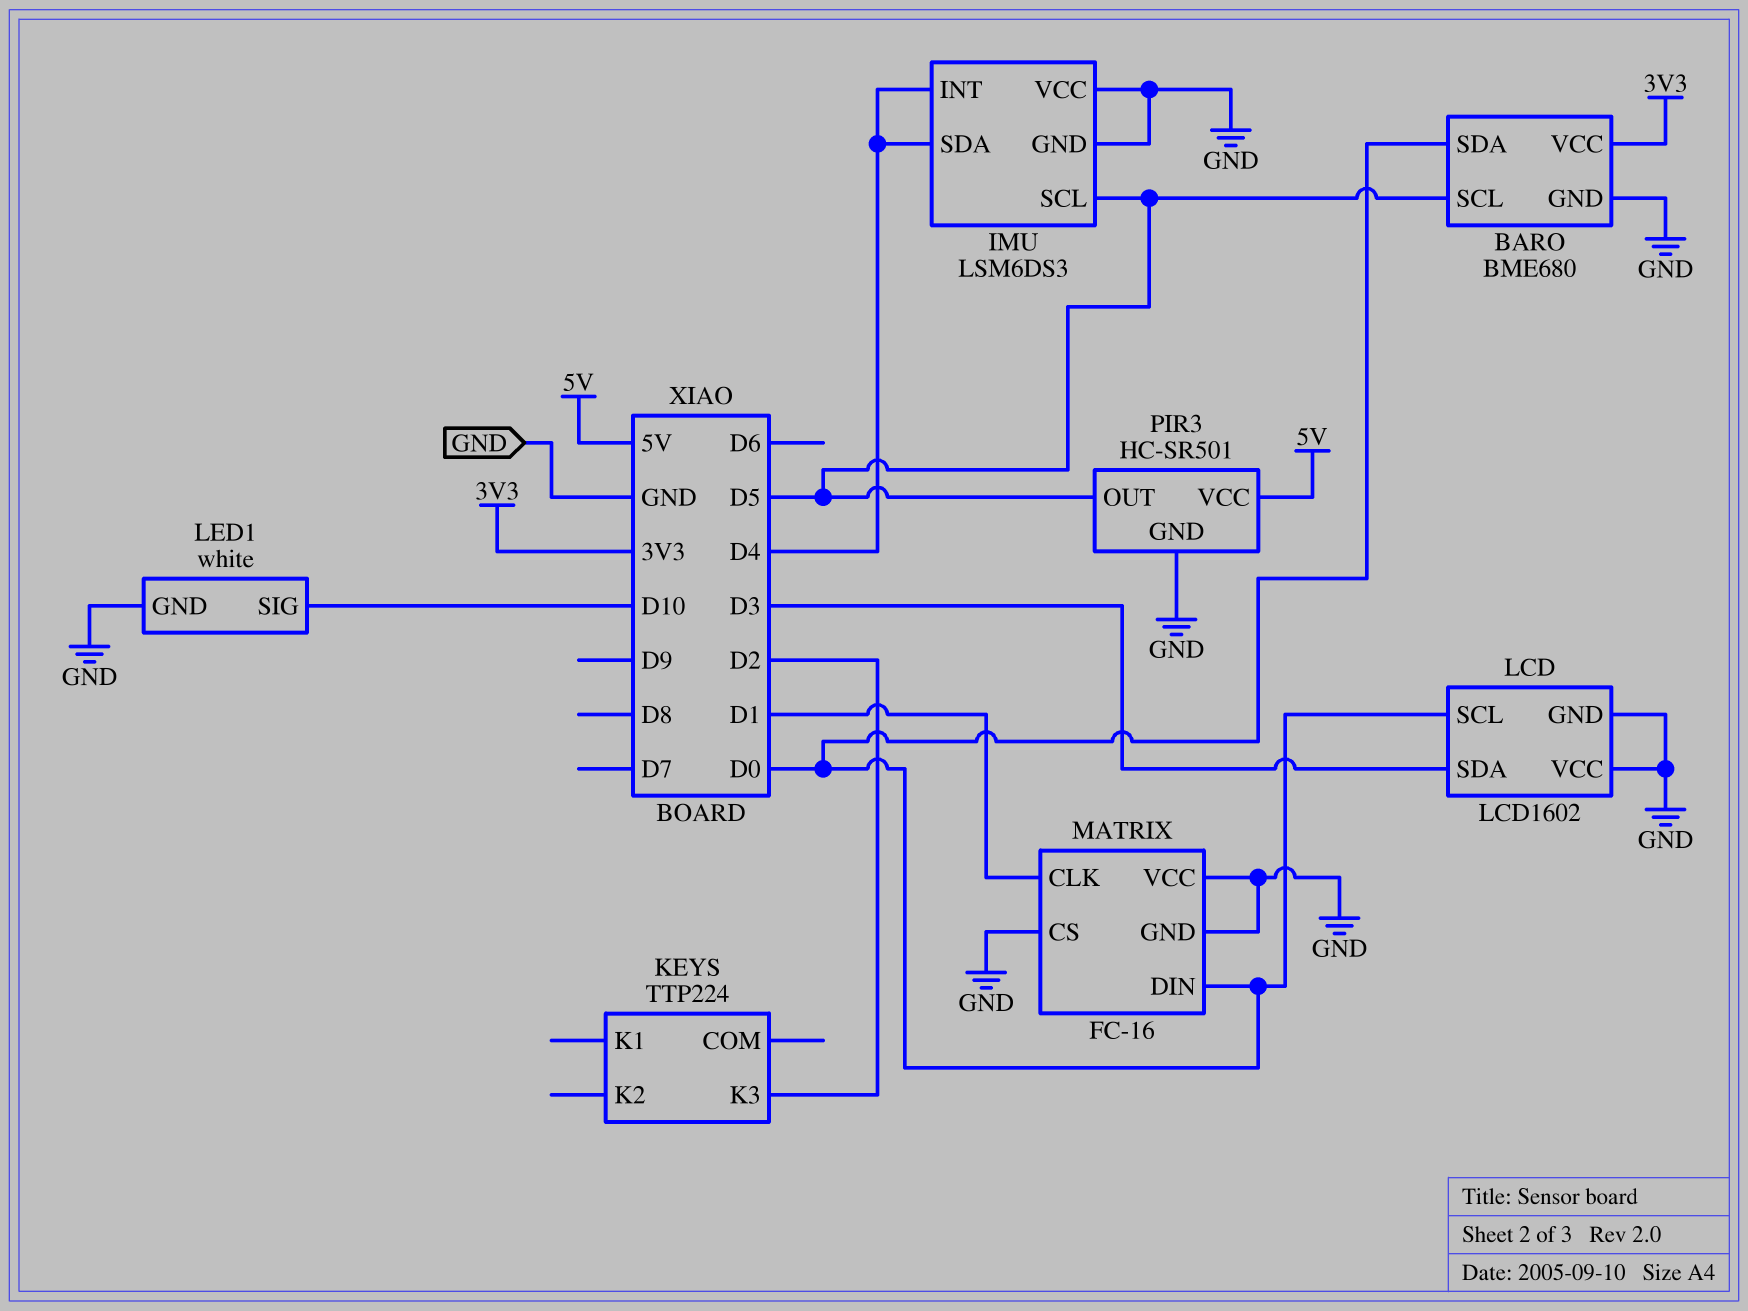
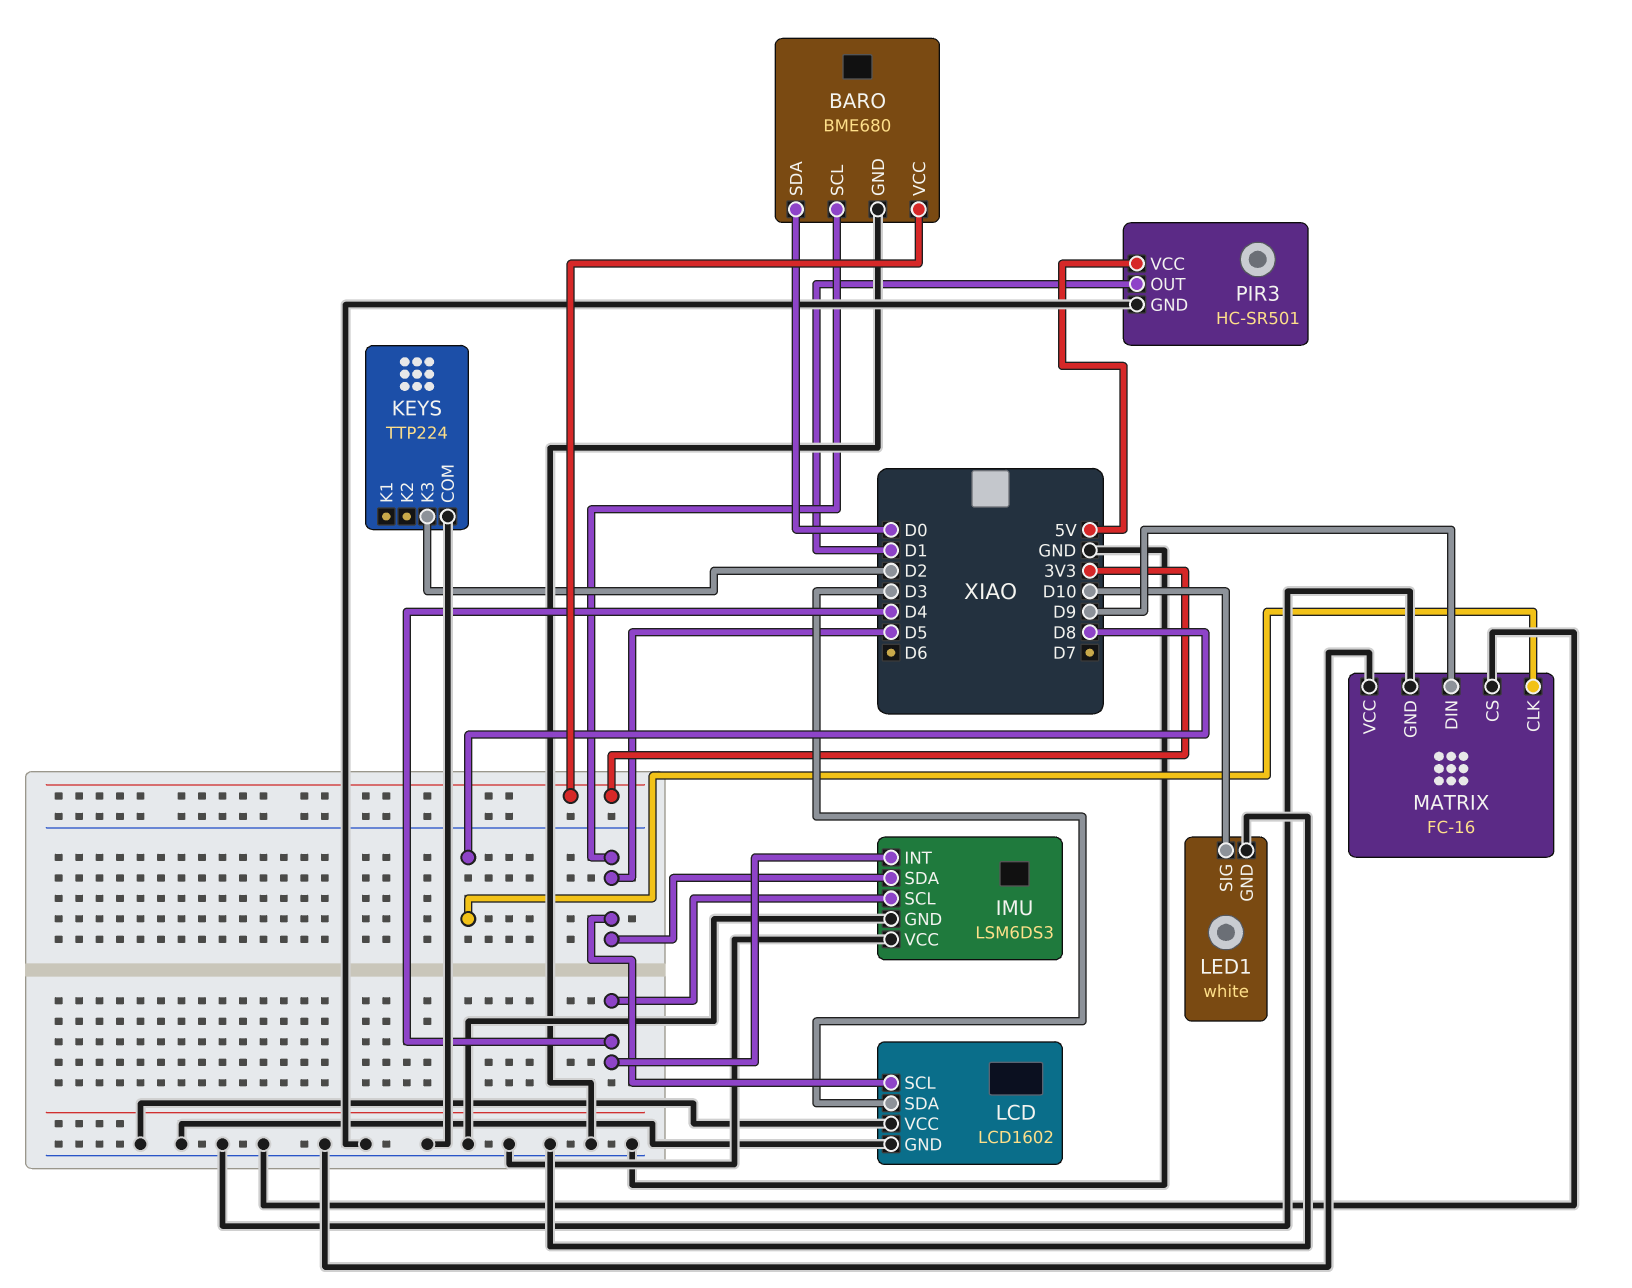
IMU pin SCL: D5 -> D4
IMU pin SDA: D4 -> D5
KEYS pin COM: none -> GND
LCD pin SCL: D0 -> D5
MATRIX pin CLK: D1 -> D8
MATRIX pin DIN: D0 -> D9
PIR3 pin OUT: D5 -> D1

